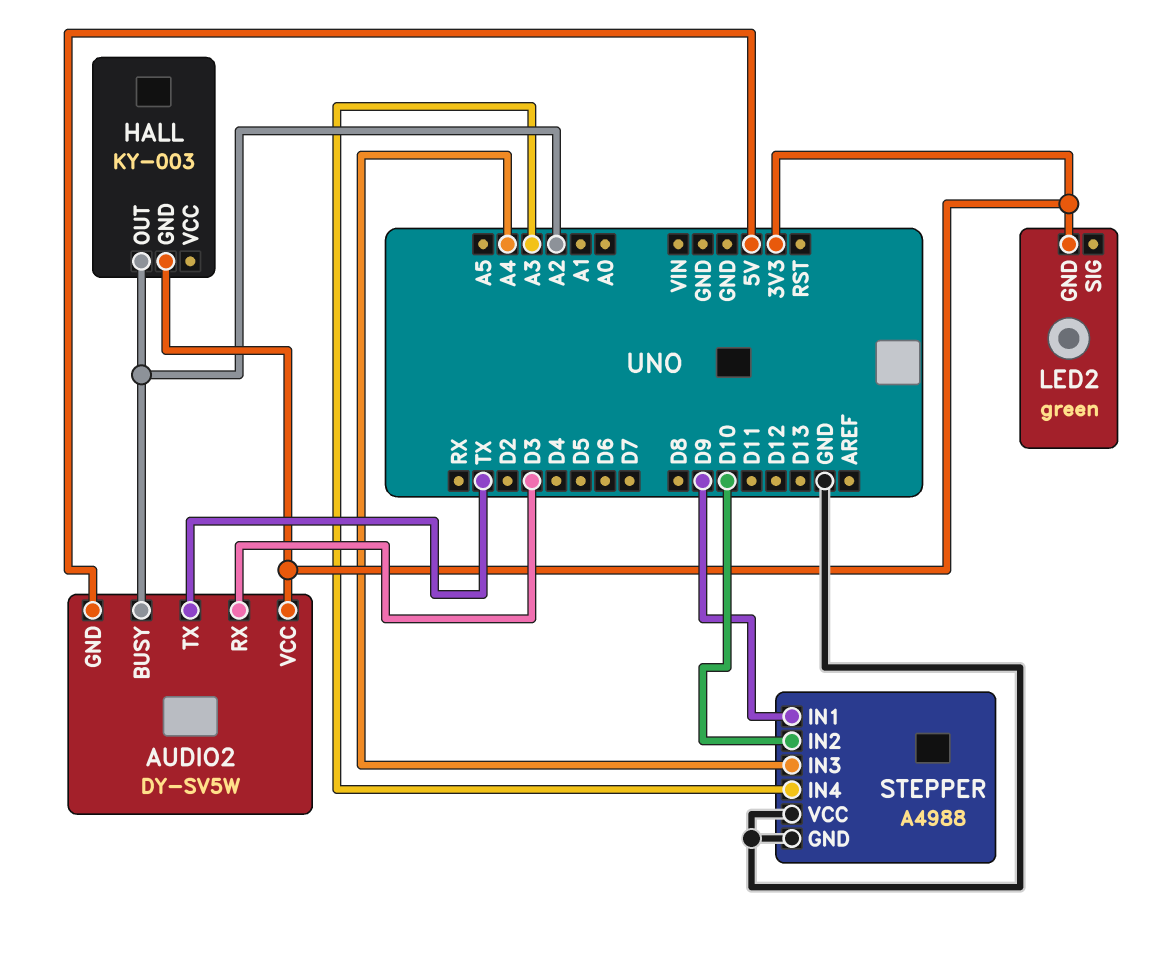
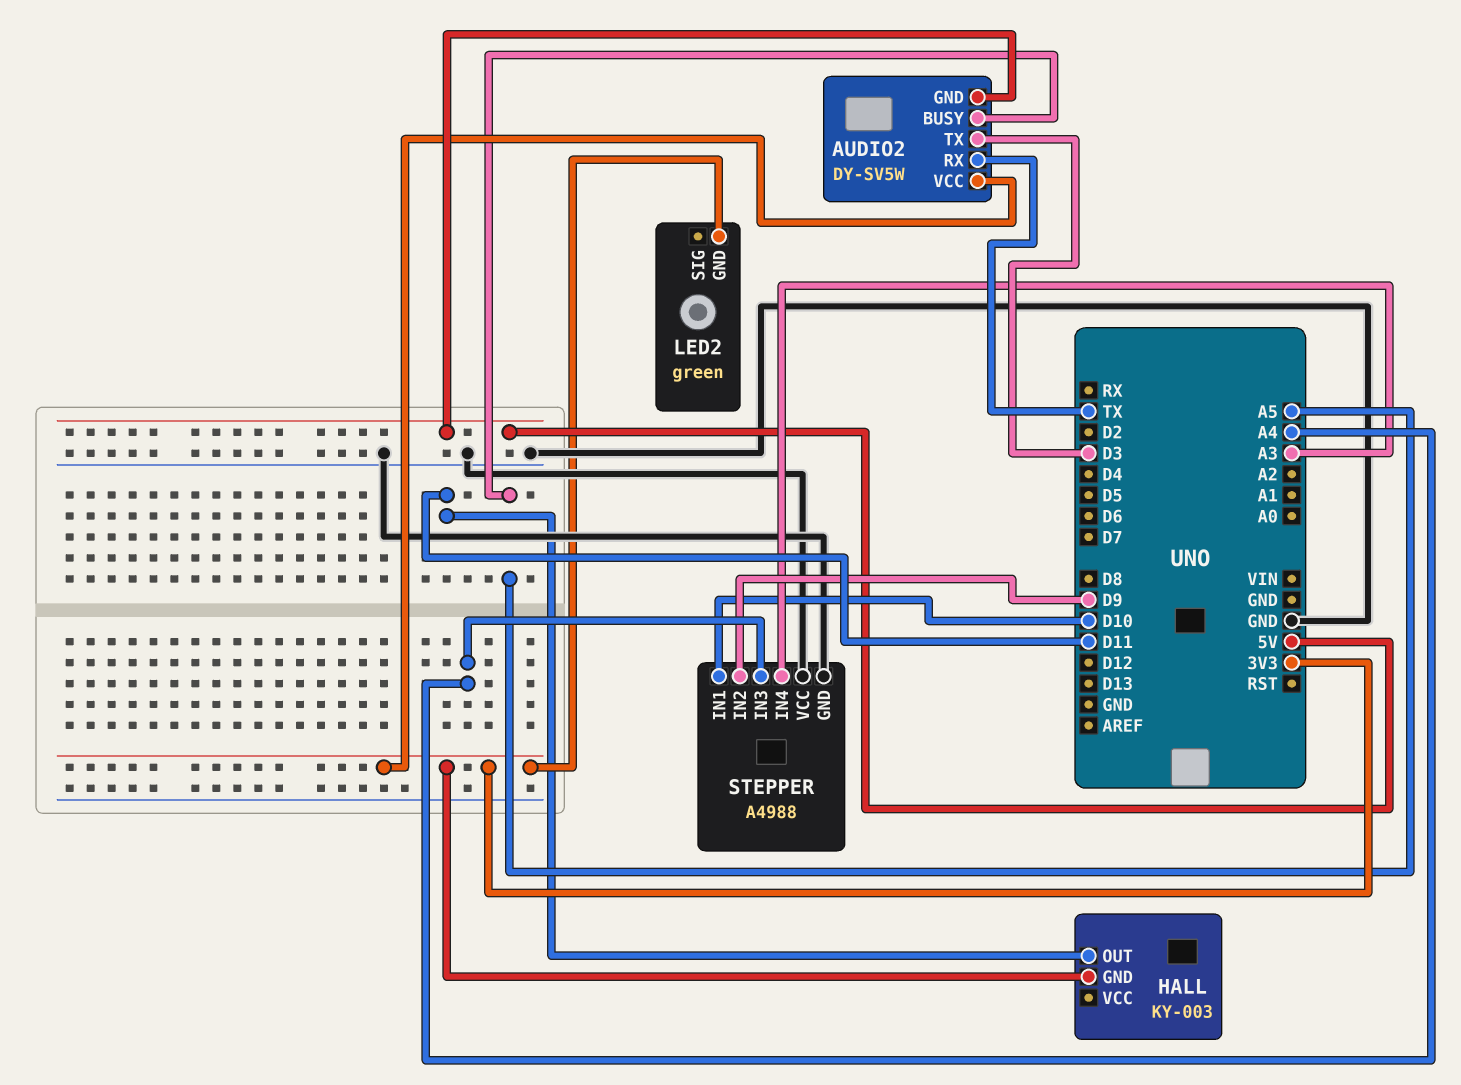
AUDIO2 pin BUSY: A2 -> A5
AUDIO2 pin RX: D3 -> TX
AUDIO2 pin TX: TX -> D3
HALL pin OUT: A2 -> D11
STEPPER pin IN1: D9 -> D10
STEPPER pin IN2: D10 -> D9

